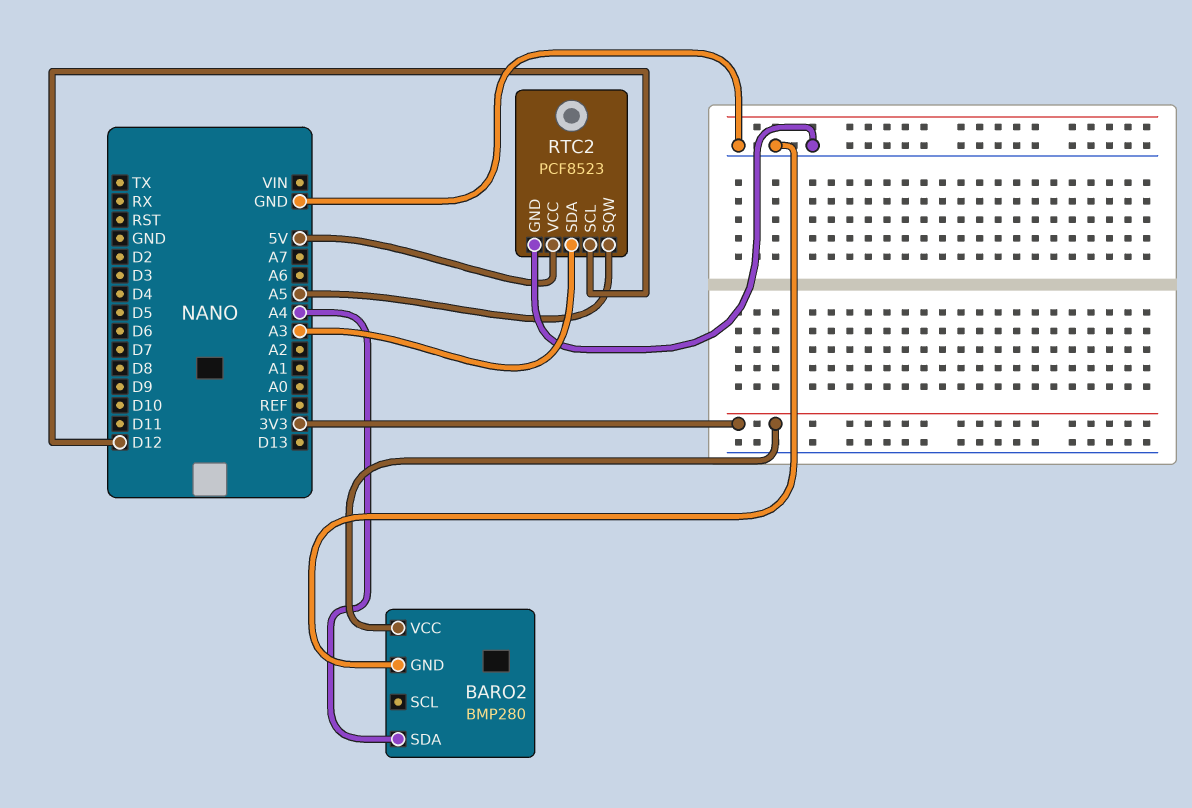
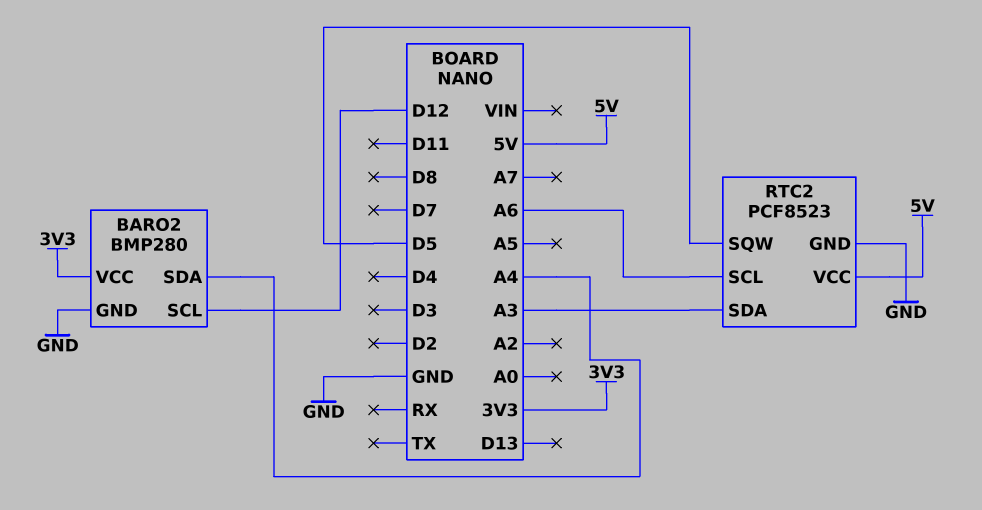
BARO2 pin SCL: none -> D12
RTC2 pin SCL: D12 -> A6
RTC2 pin SQW: A5 -> D5

